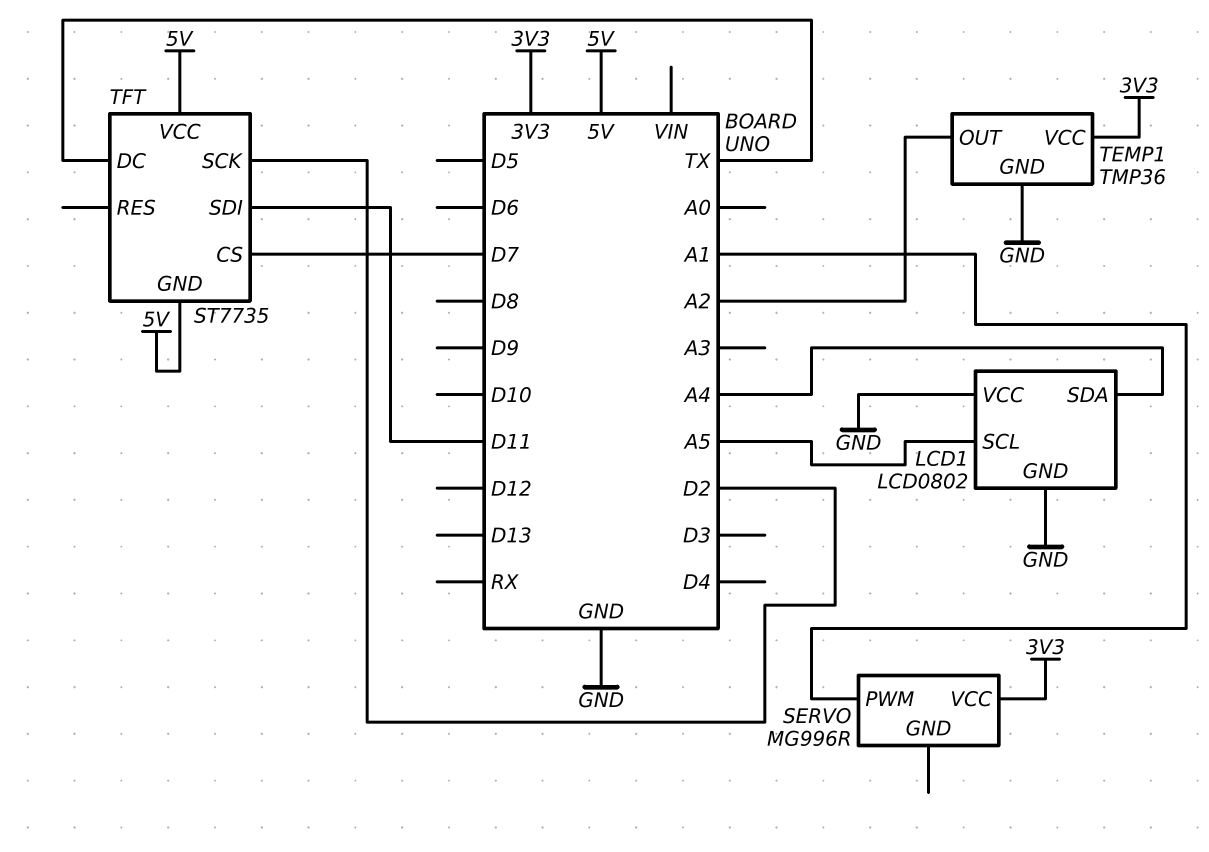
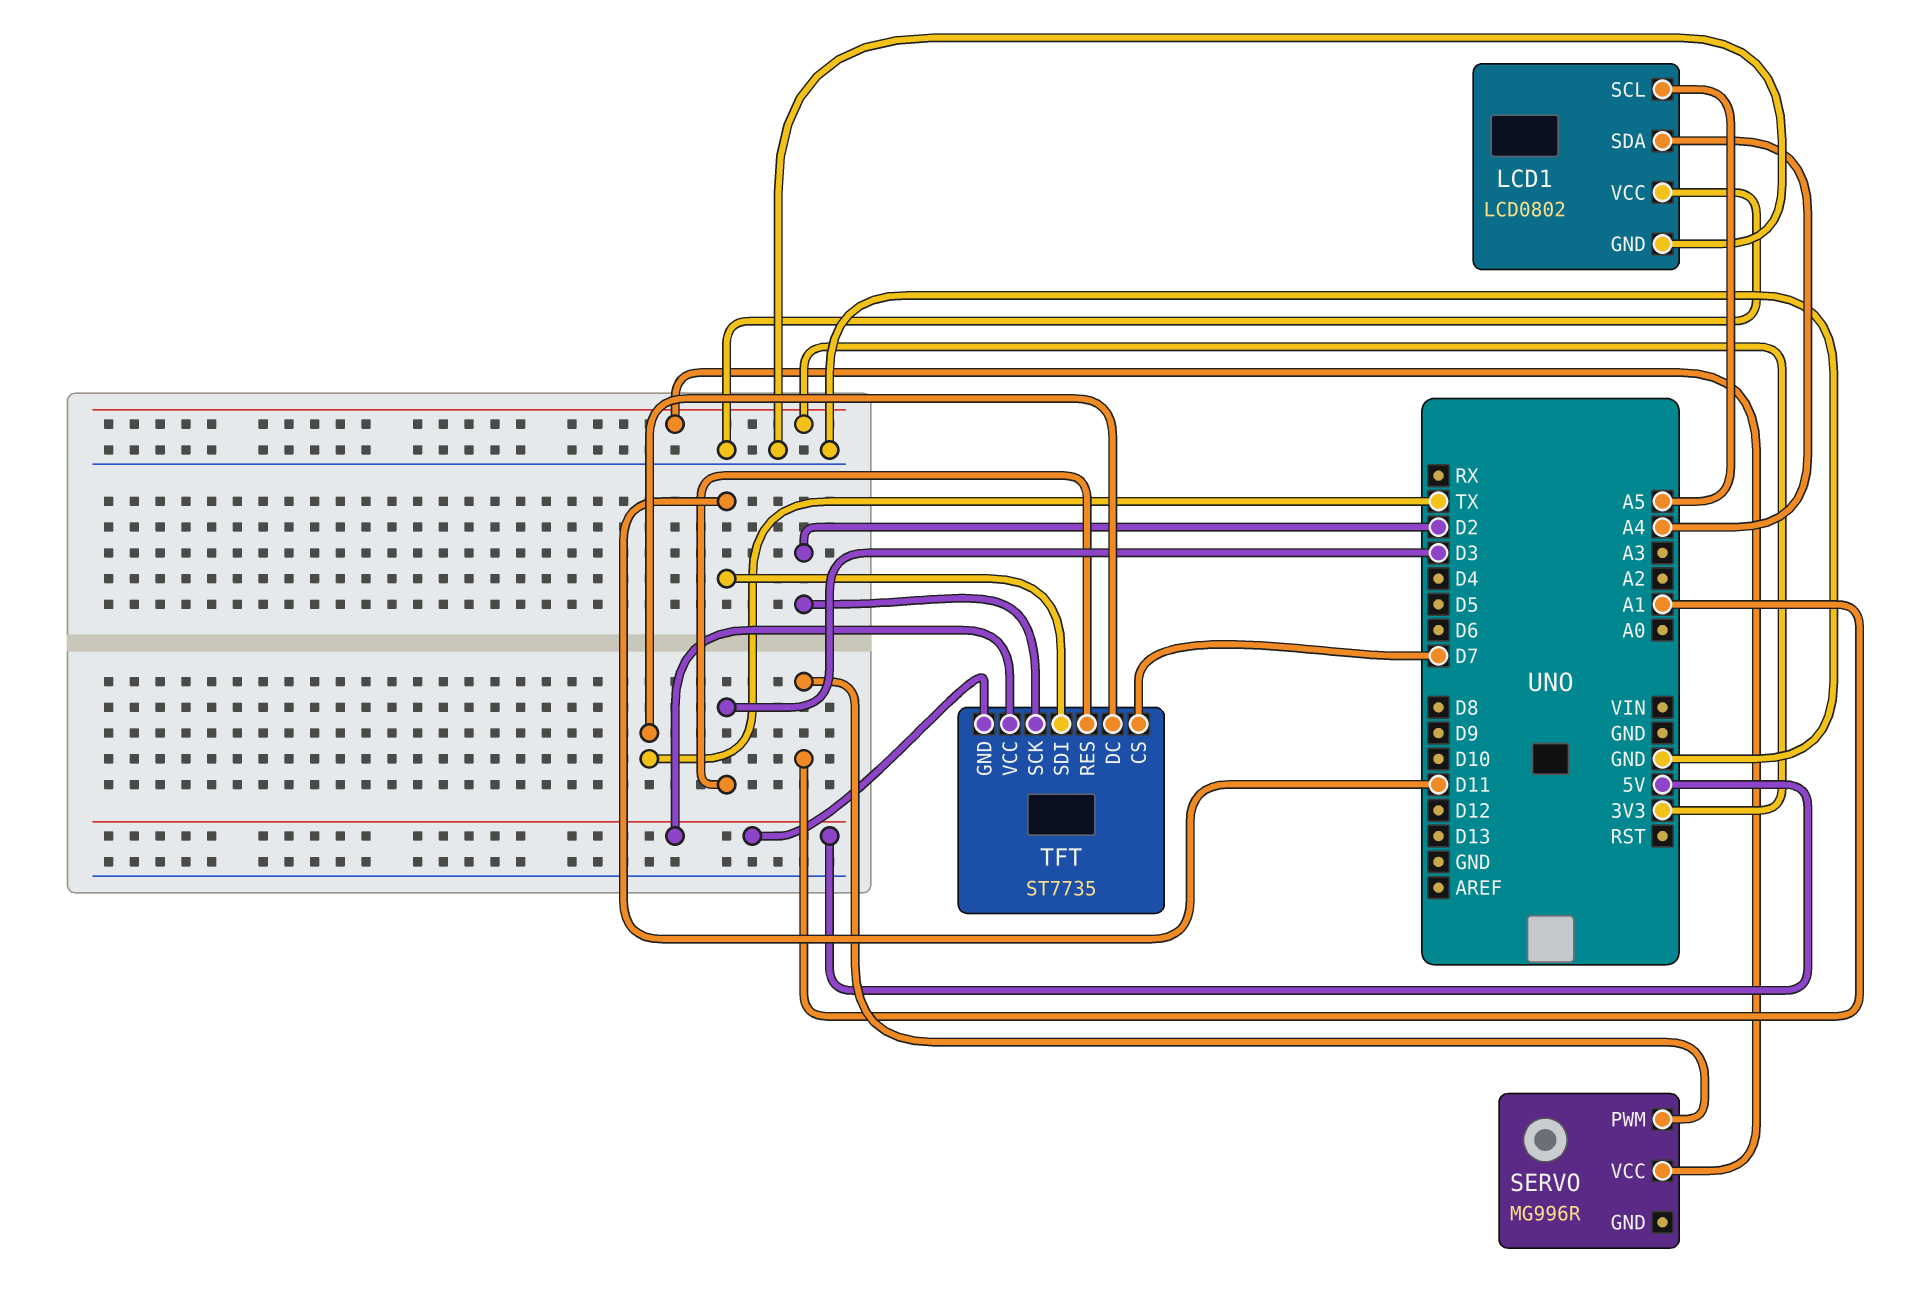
TEMP1: TMP36 -> none
TEMP1 pin GND: GND -> none
TEMP1 pin OUT: A2 -> none
TEMP1 pin VCC: 3V3 -> none
TFT pin RES: none -> D3

